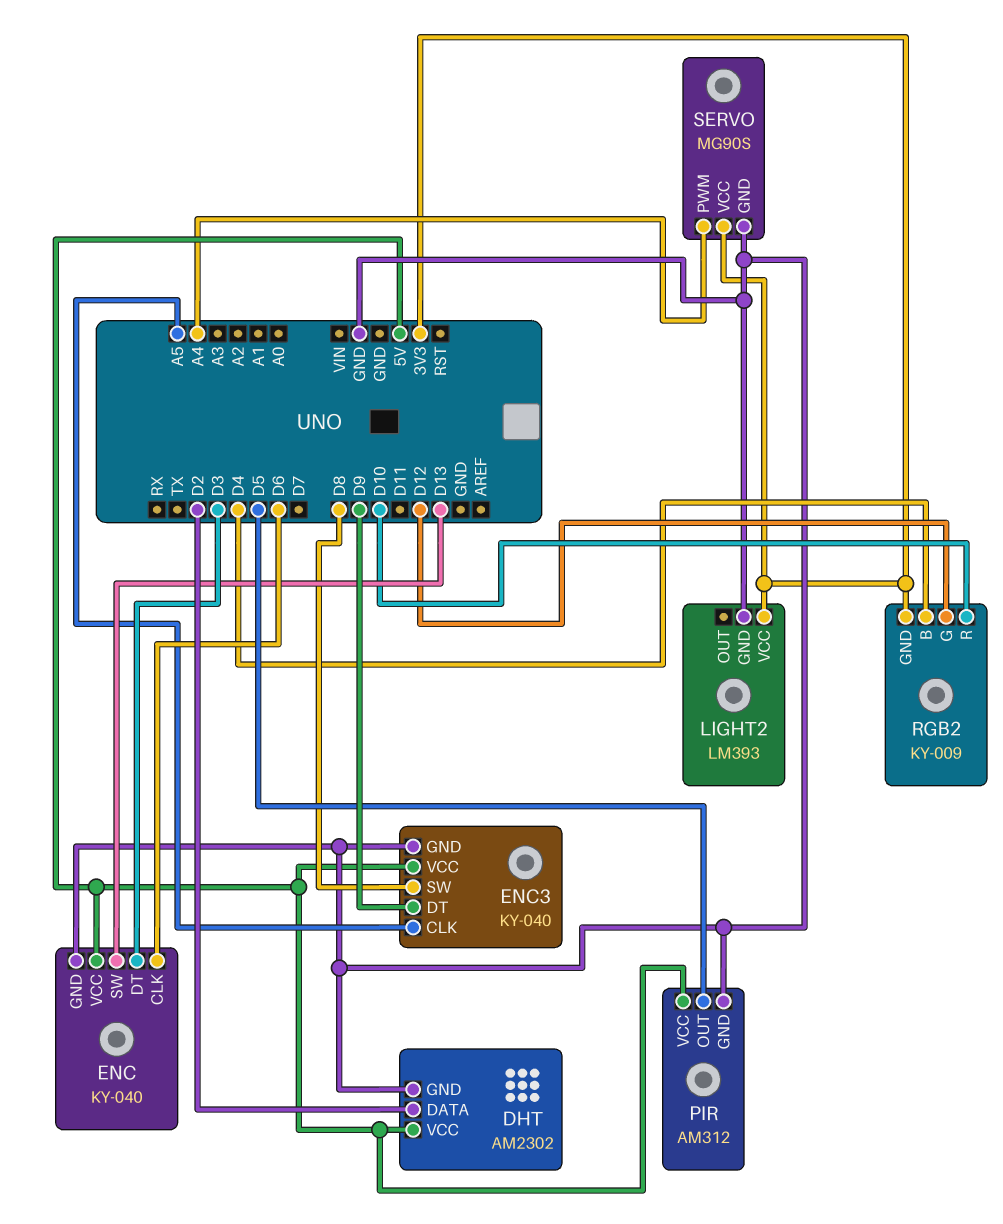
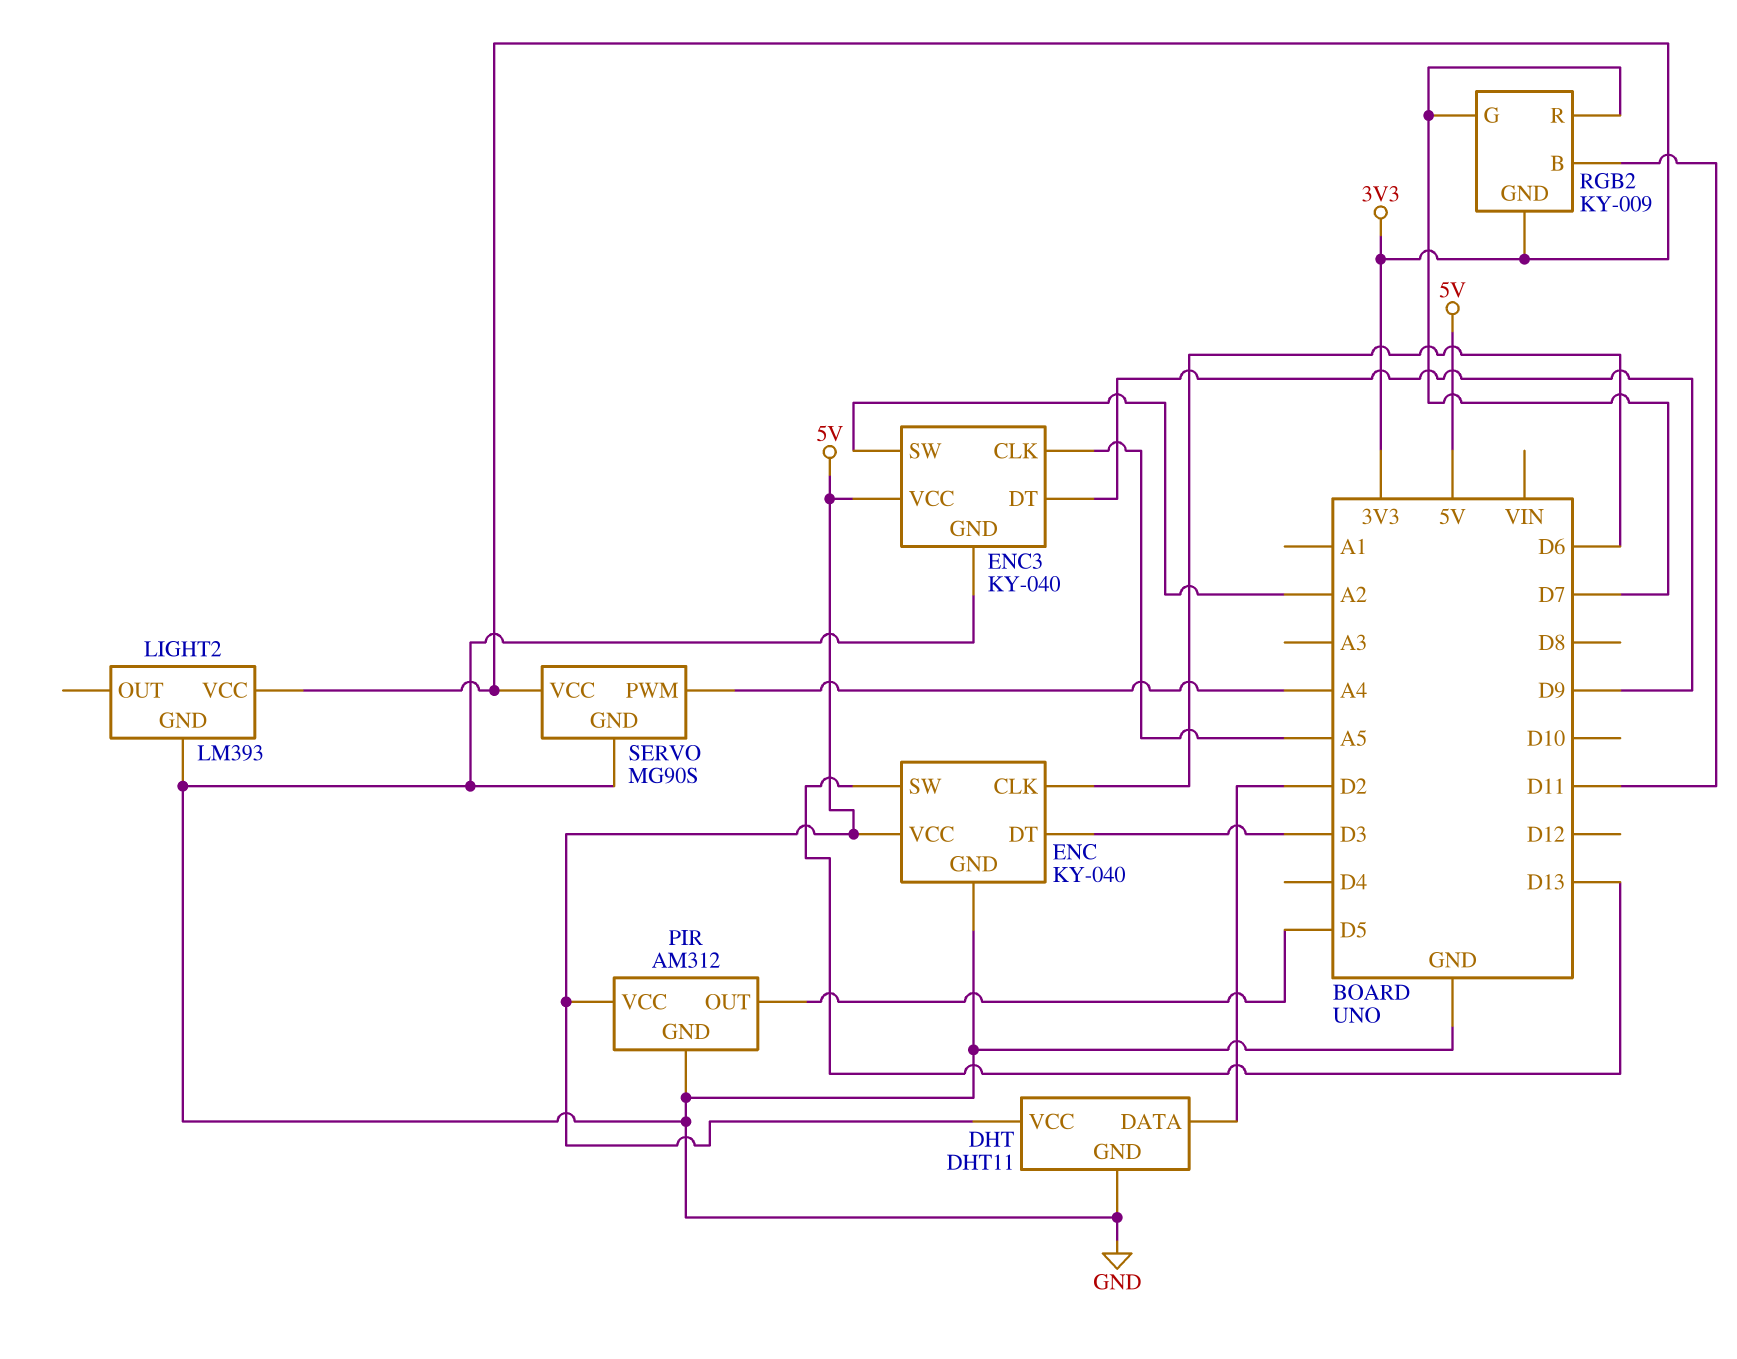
DHT: AM2302 -> DHT11
ENC3 pin SW: D8 -> A2
RGB2 pin B: D4 -> D11
RGB2 pin G: D12 -> D7
RGB2 pin R: D10 -> D7

